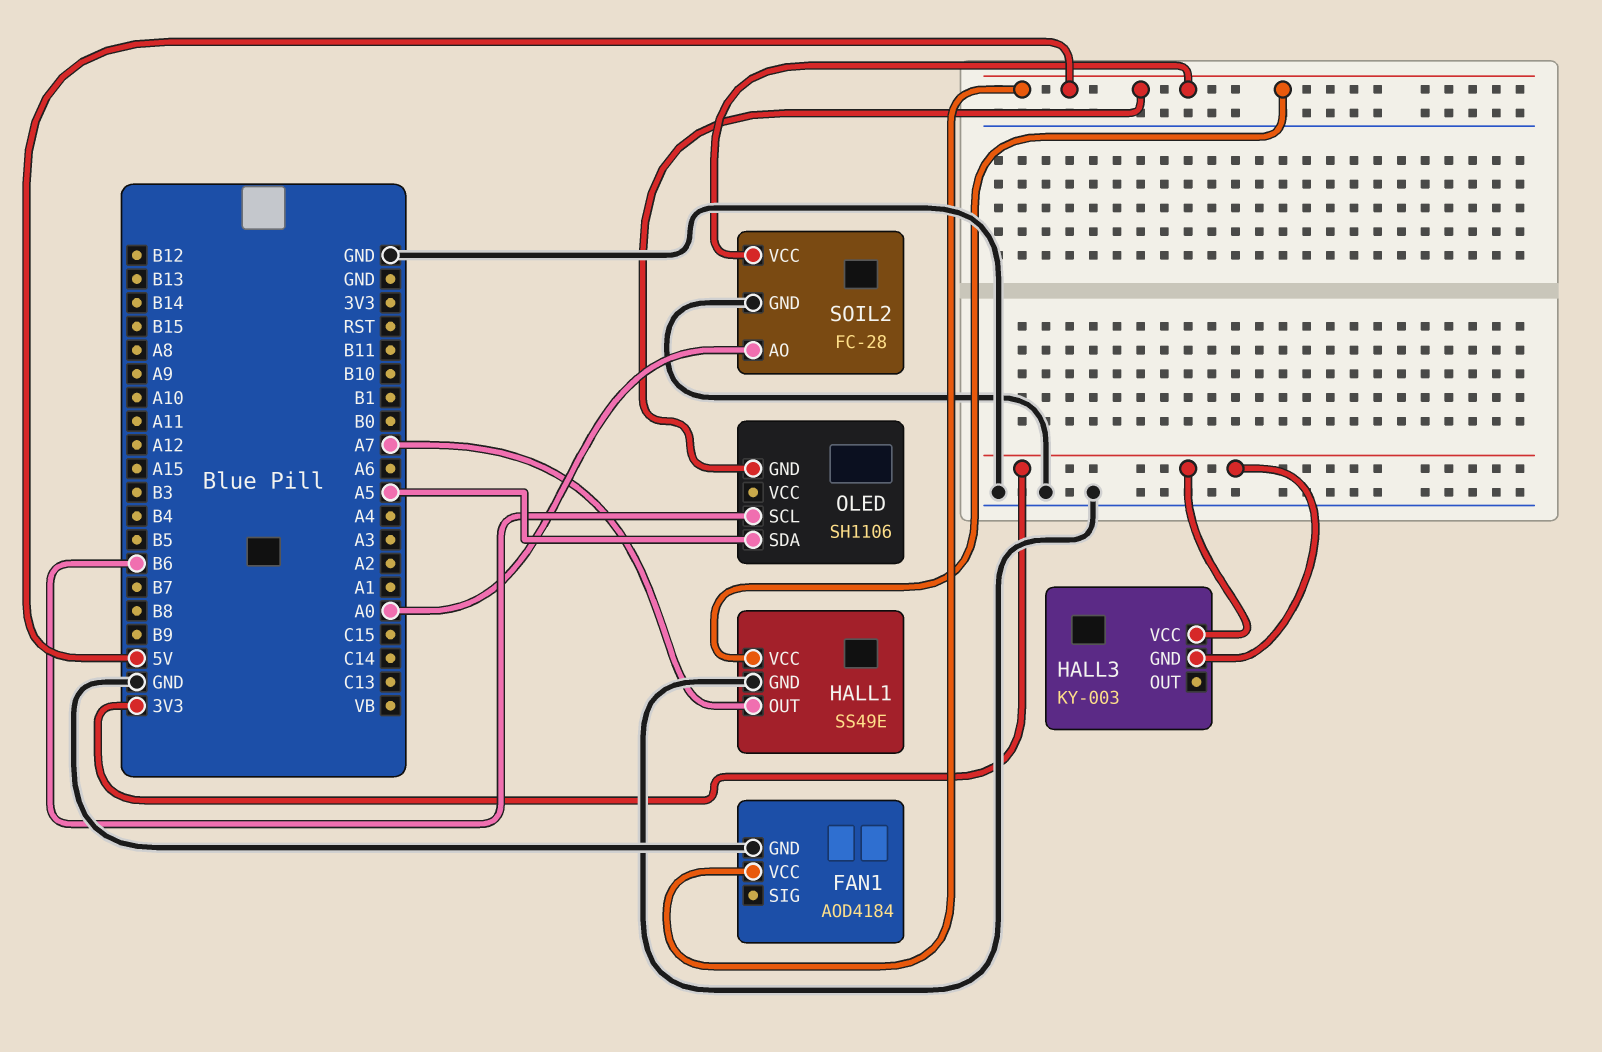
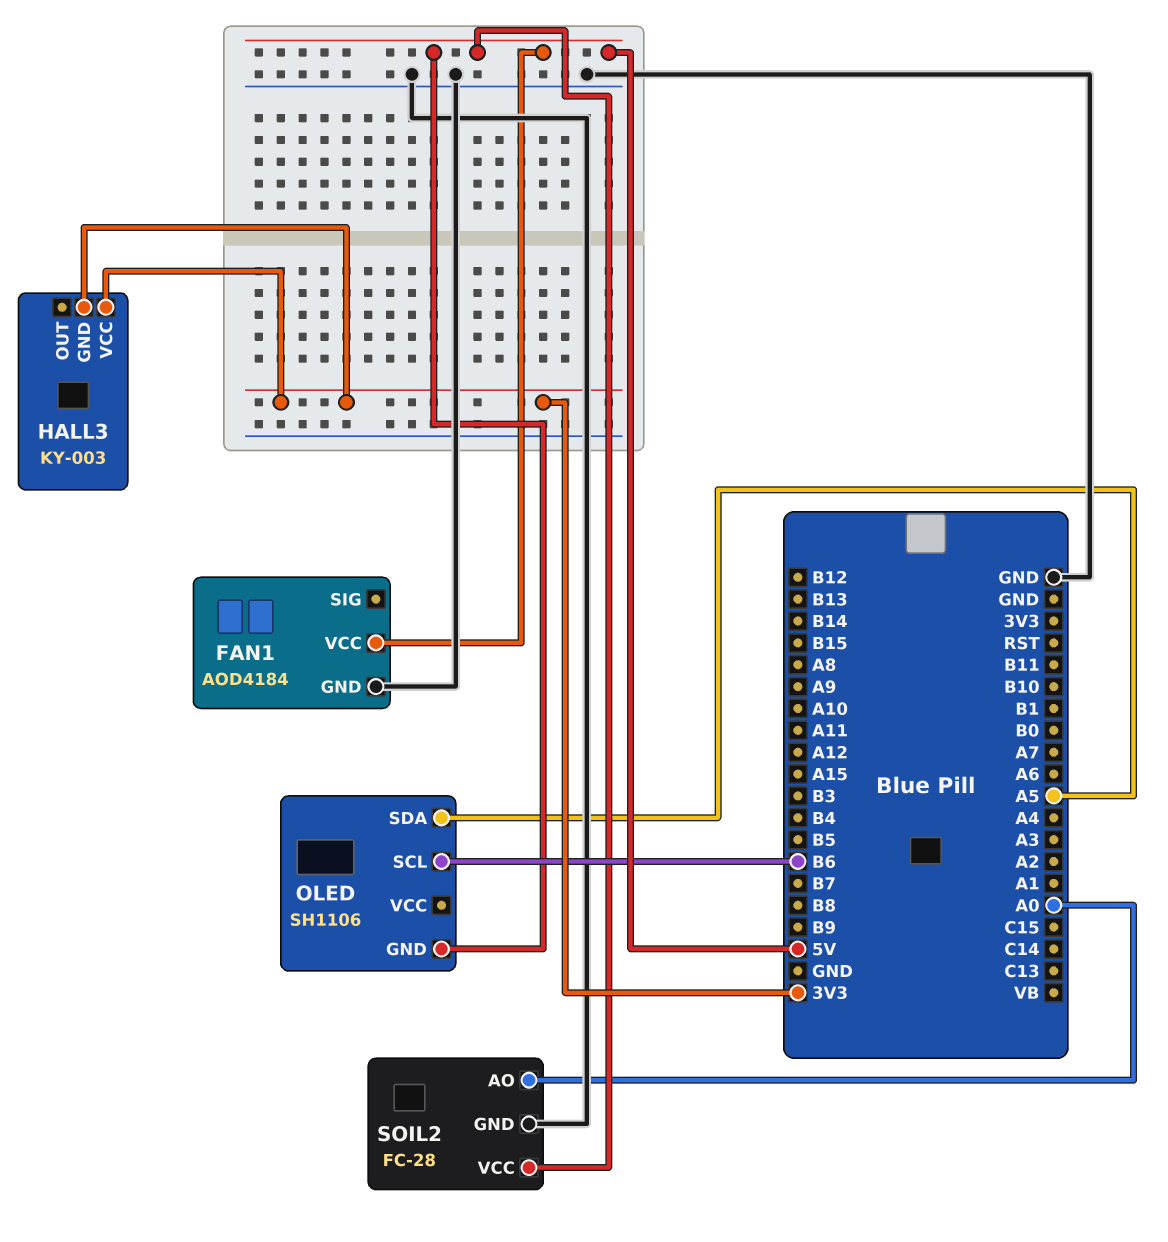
HALL1: SS49E -> none
HALL1 pin GND: GND -> none
HALL1 pin OUT: A7 -> none
HALL1 pin VCC: 5V -> none

